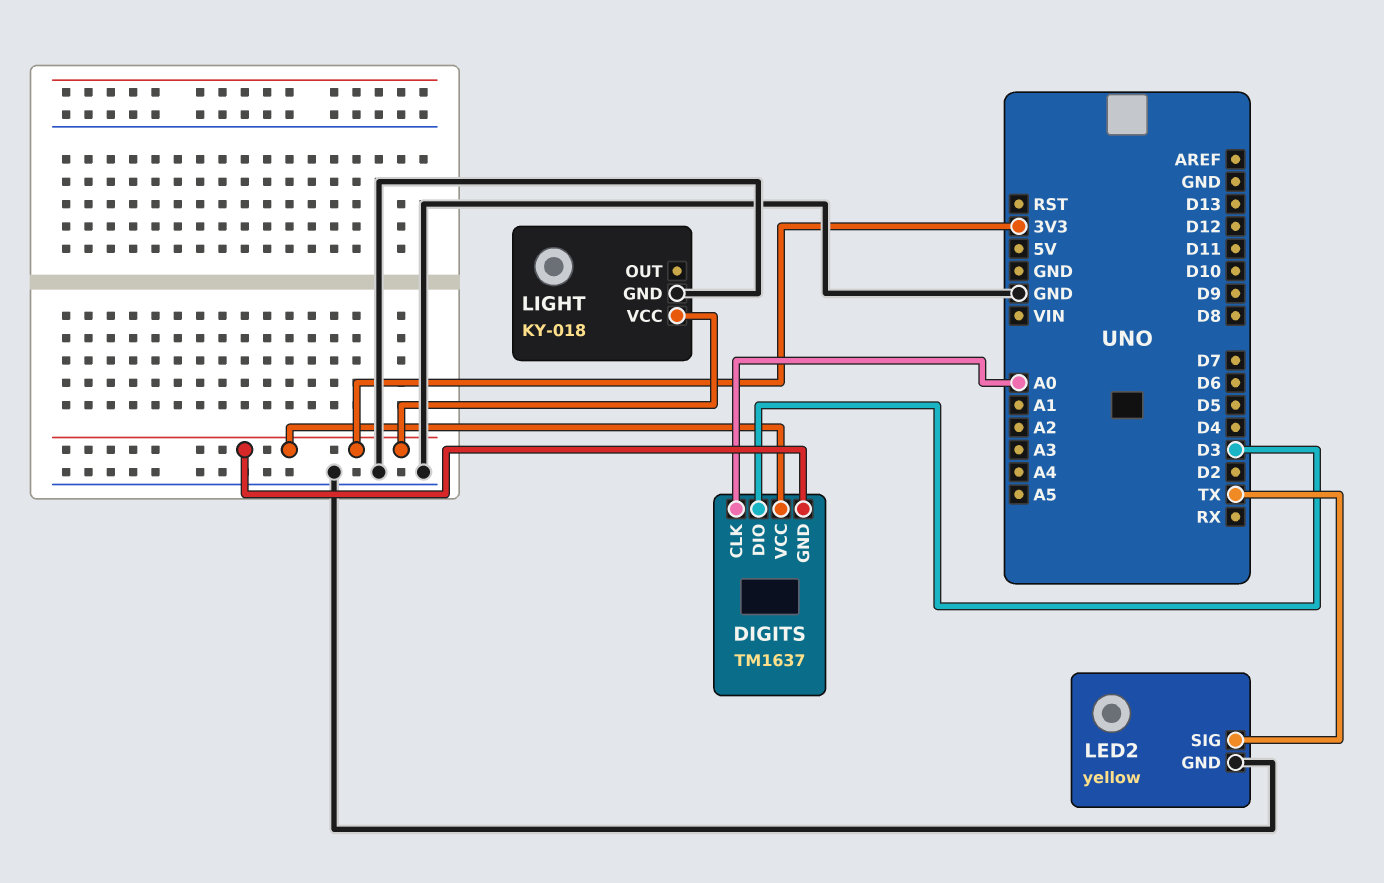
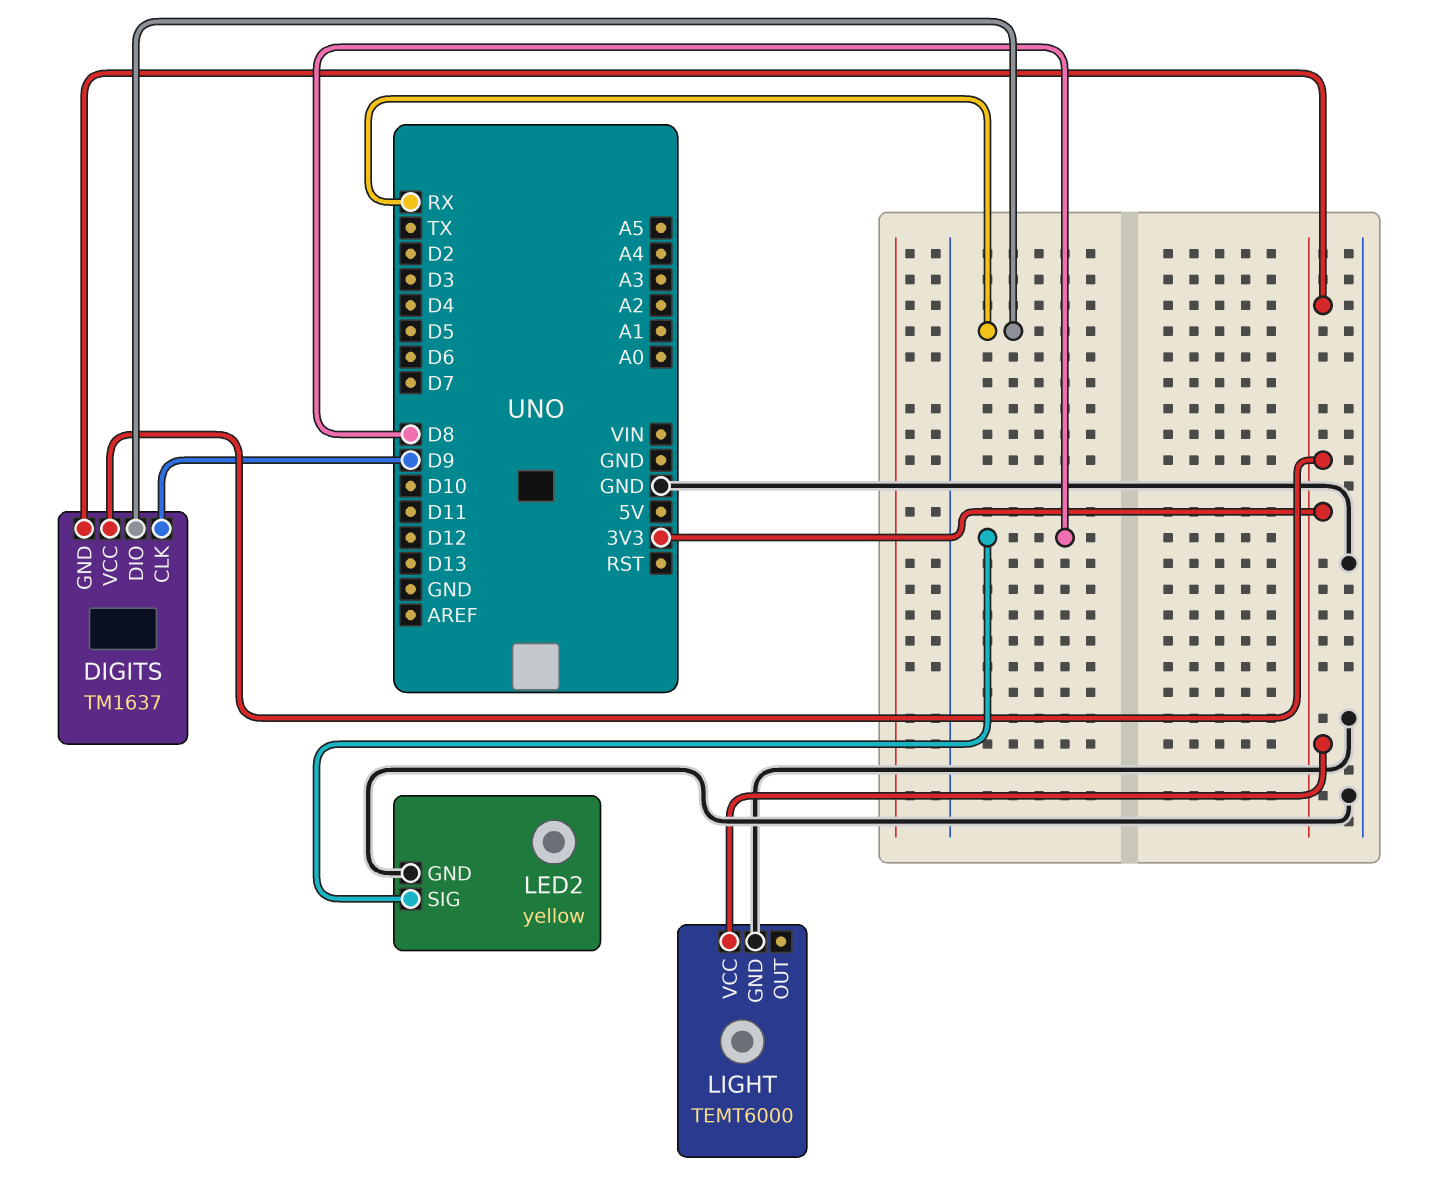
DIGITS pin CLK: A0 -> D9
DIGITS pin DIO: D3 -> RX
LED2 pin SIG: TX -> D8
LIGHT: KY-018 -> TEMT6000

